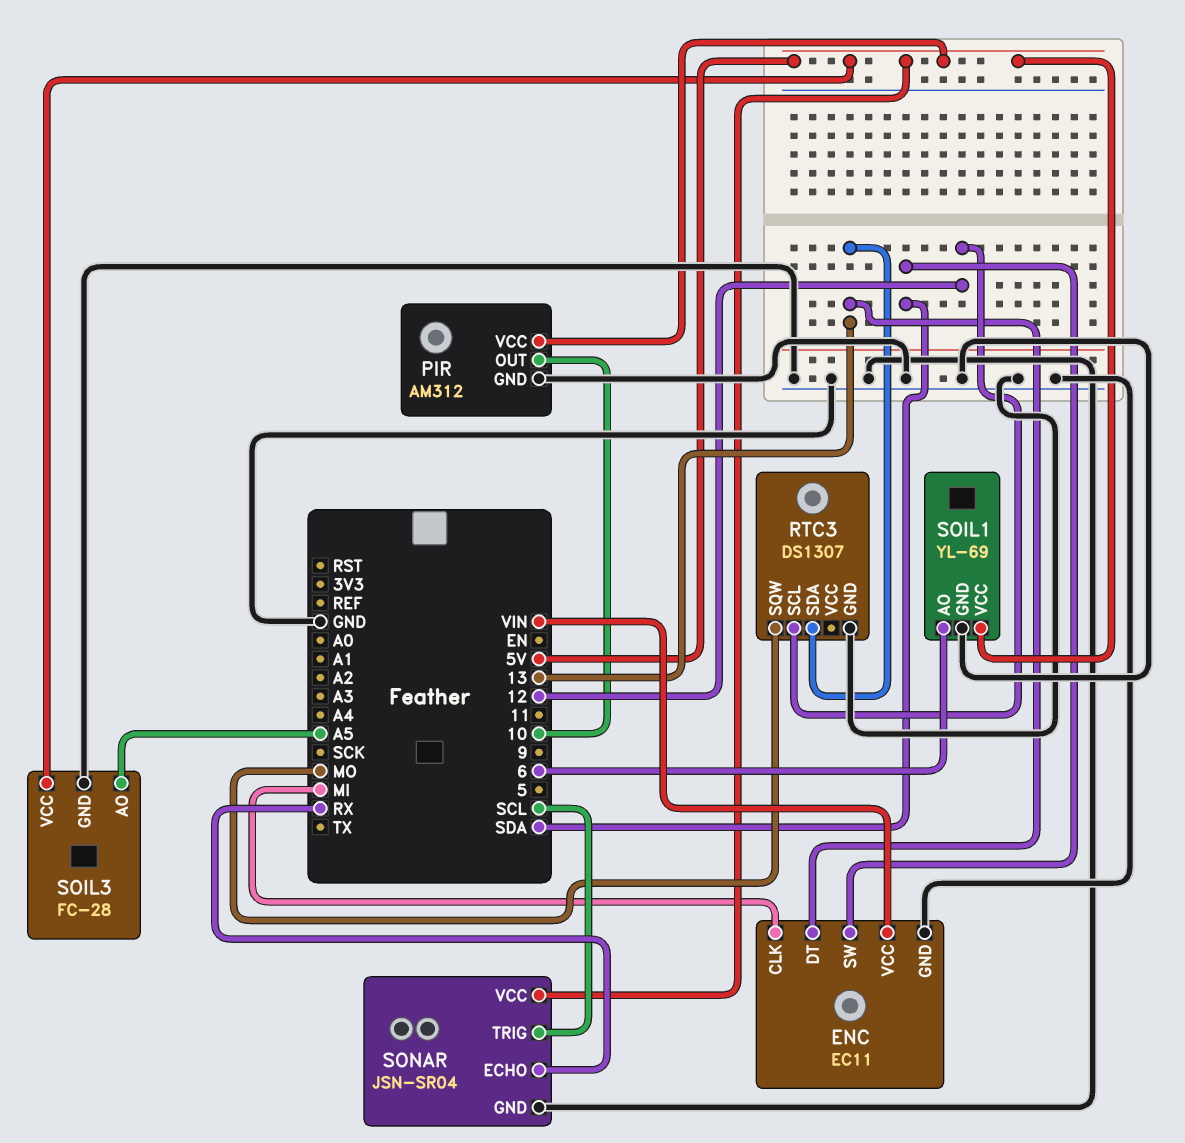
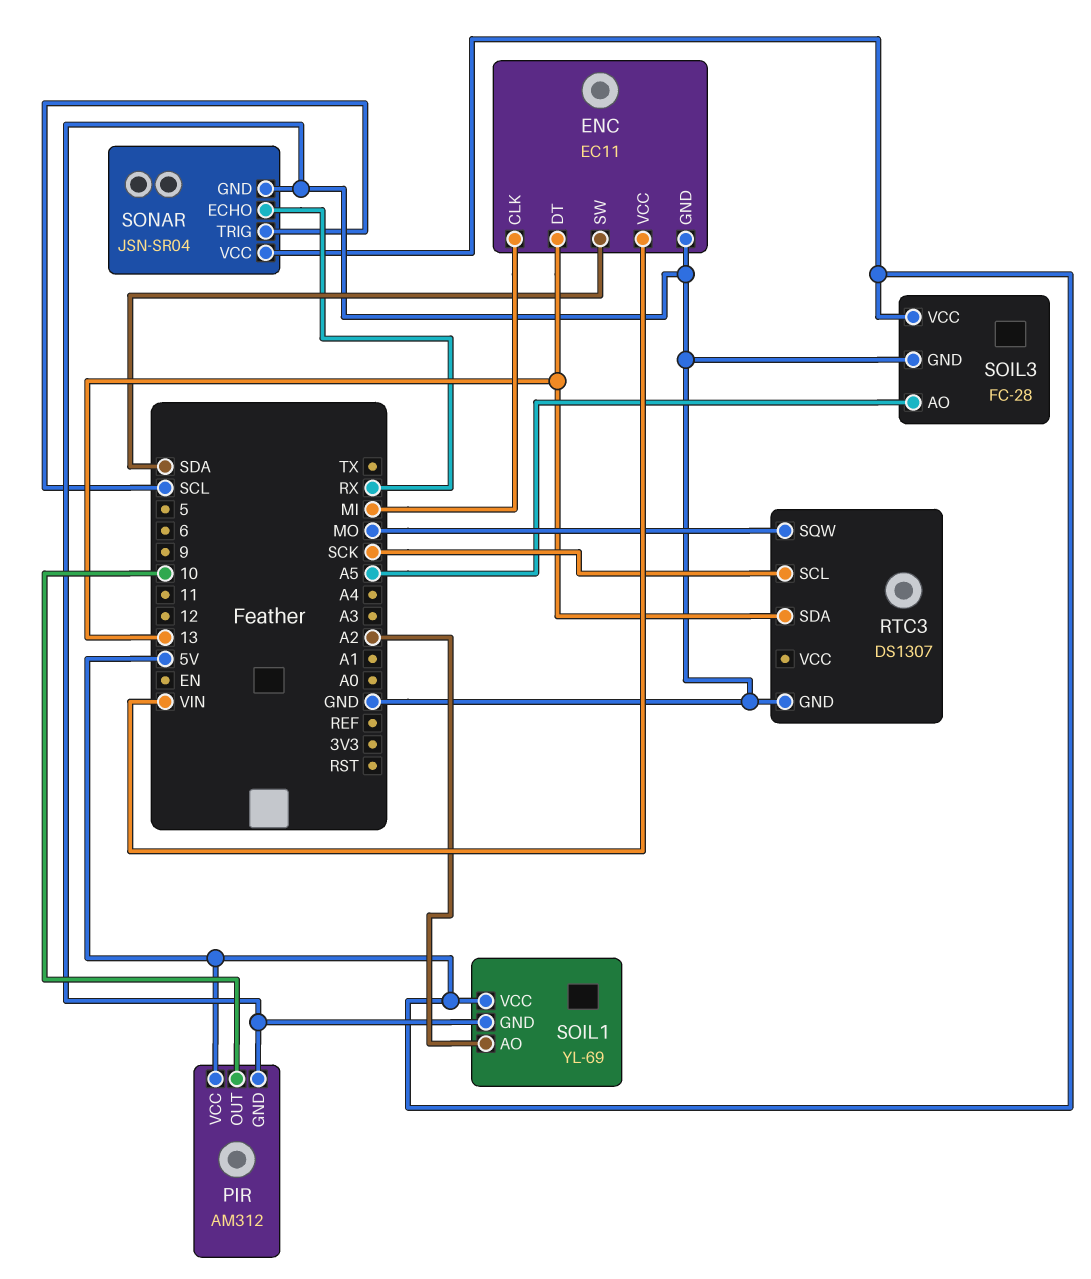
RTC3 pin SCL: 12 -> SCK
SOIL1 pin AO: 6 -> A2

